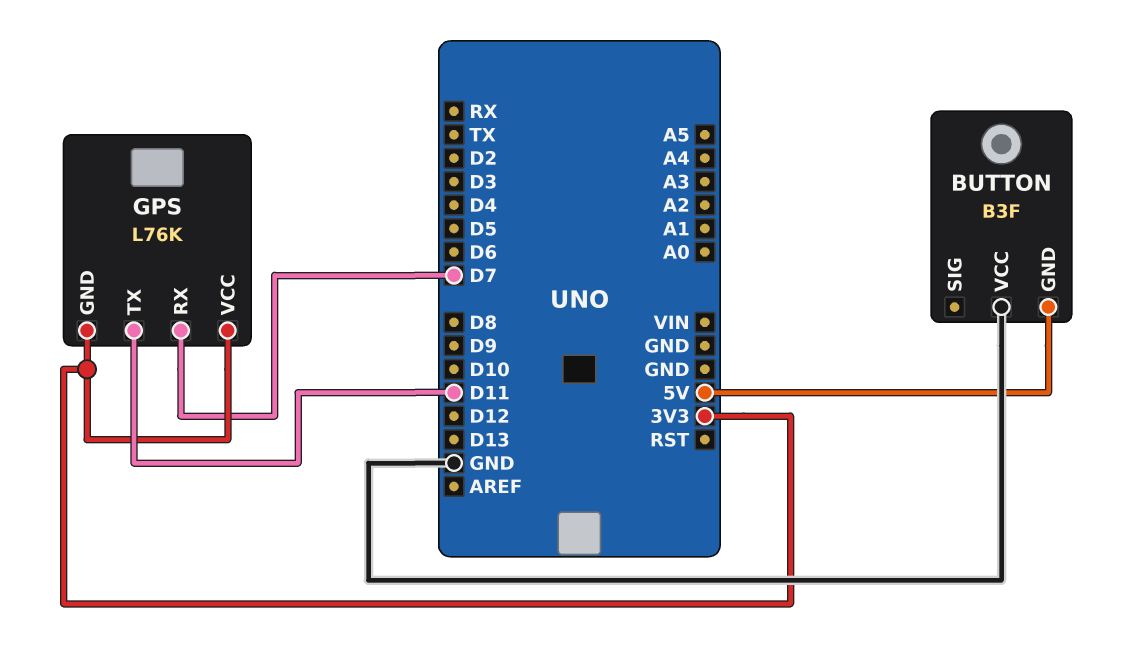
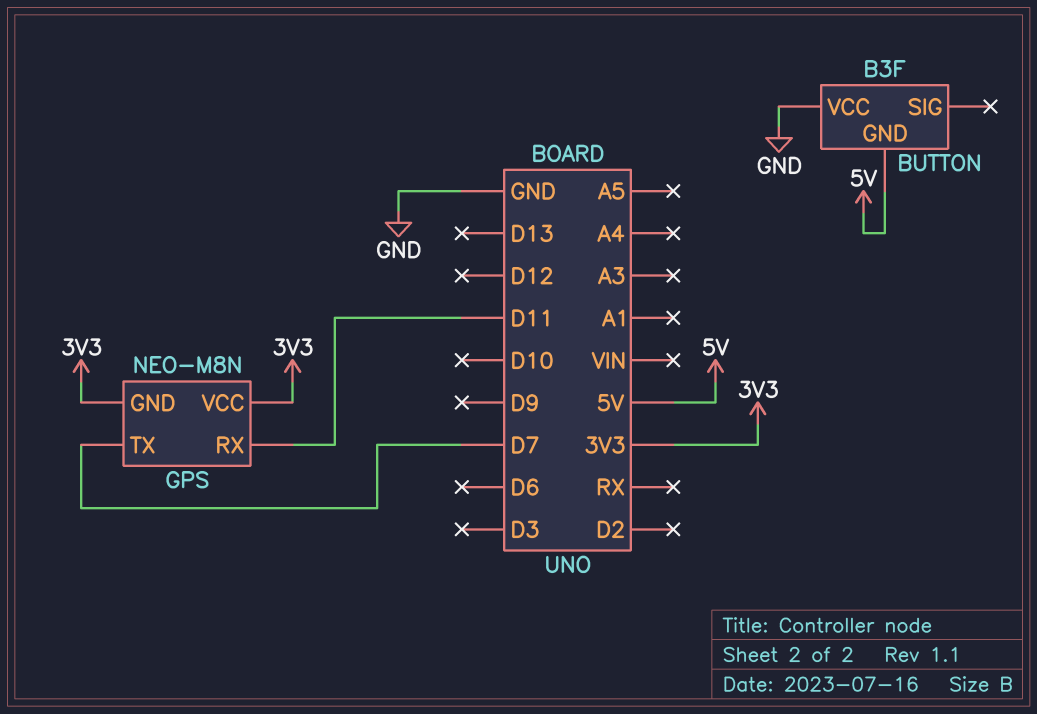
GPS: L76K -> NEO-M8N
GPS pin RX: D7 -> D11
GPS pin TX: D11 -> D7

